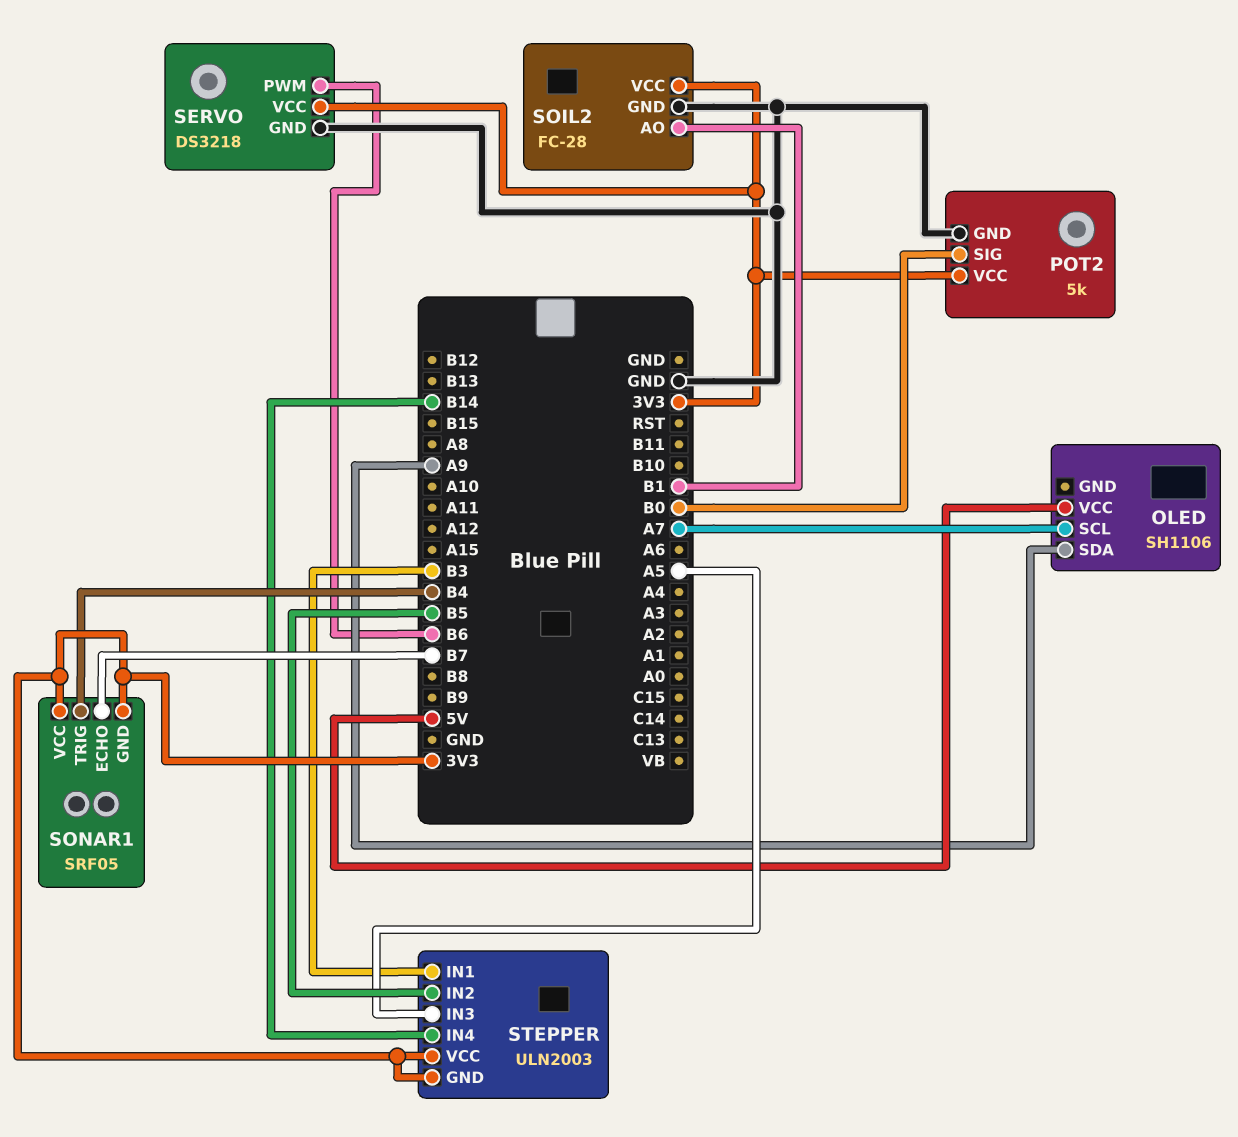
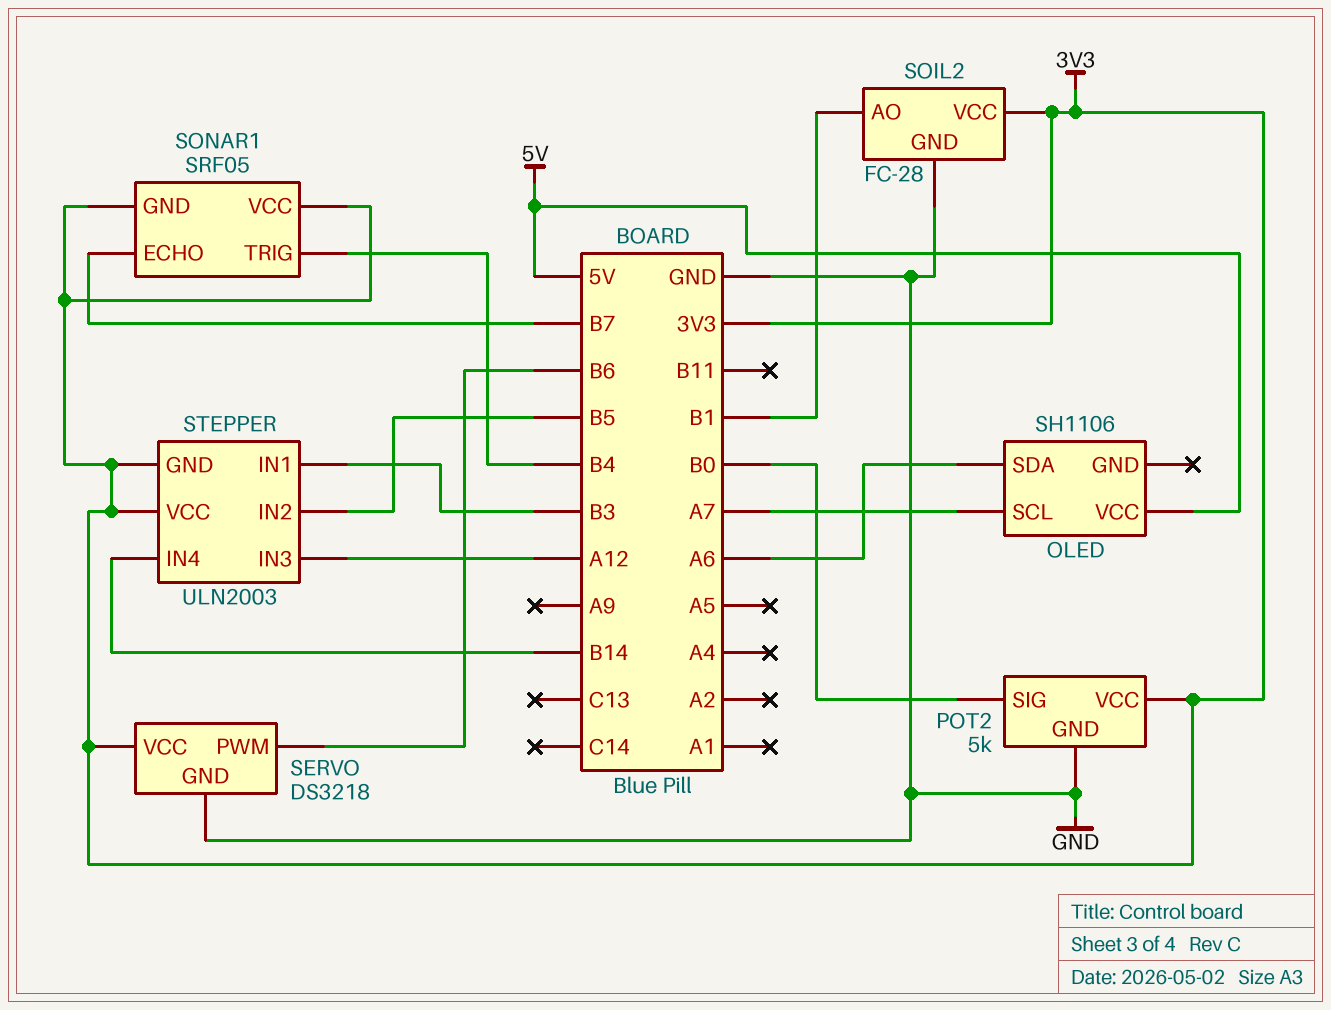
OLED pin SDA: A9 -> A6
STEPPER pin IN3: A5 -> A12

